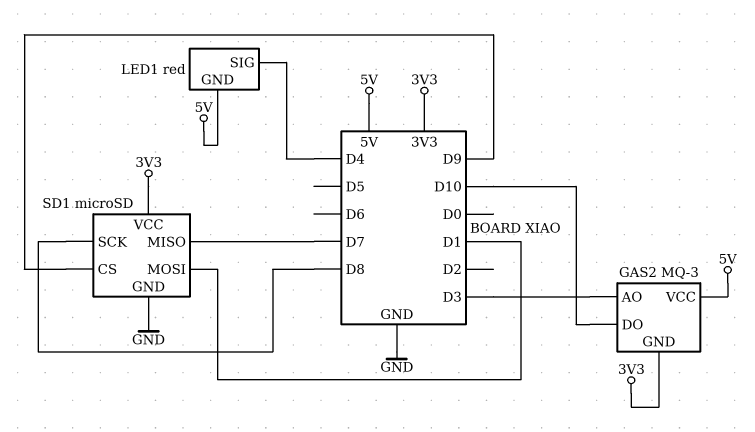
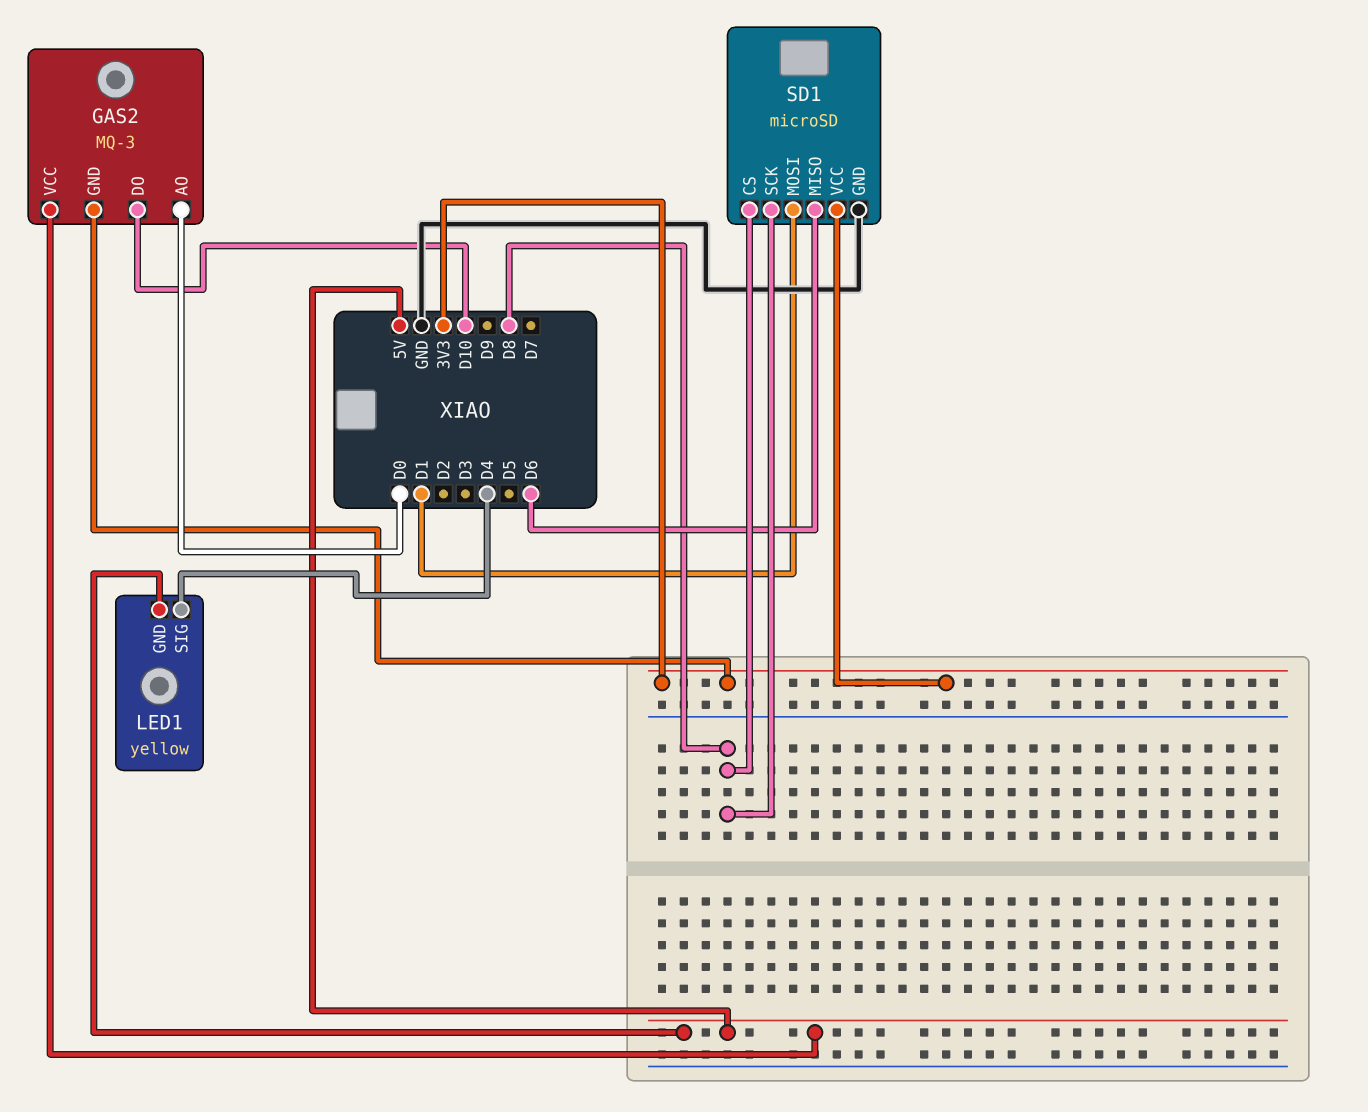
GAS2 pin AO: D3 -> D0
LED1: red -> yellow
SD1 pin CS: D9 -> D8
SD1 pin MISO: D7 -> D6

